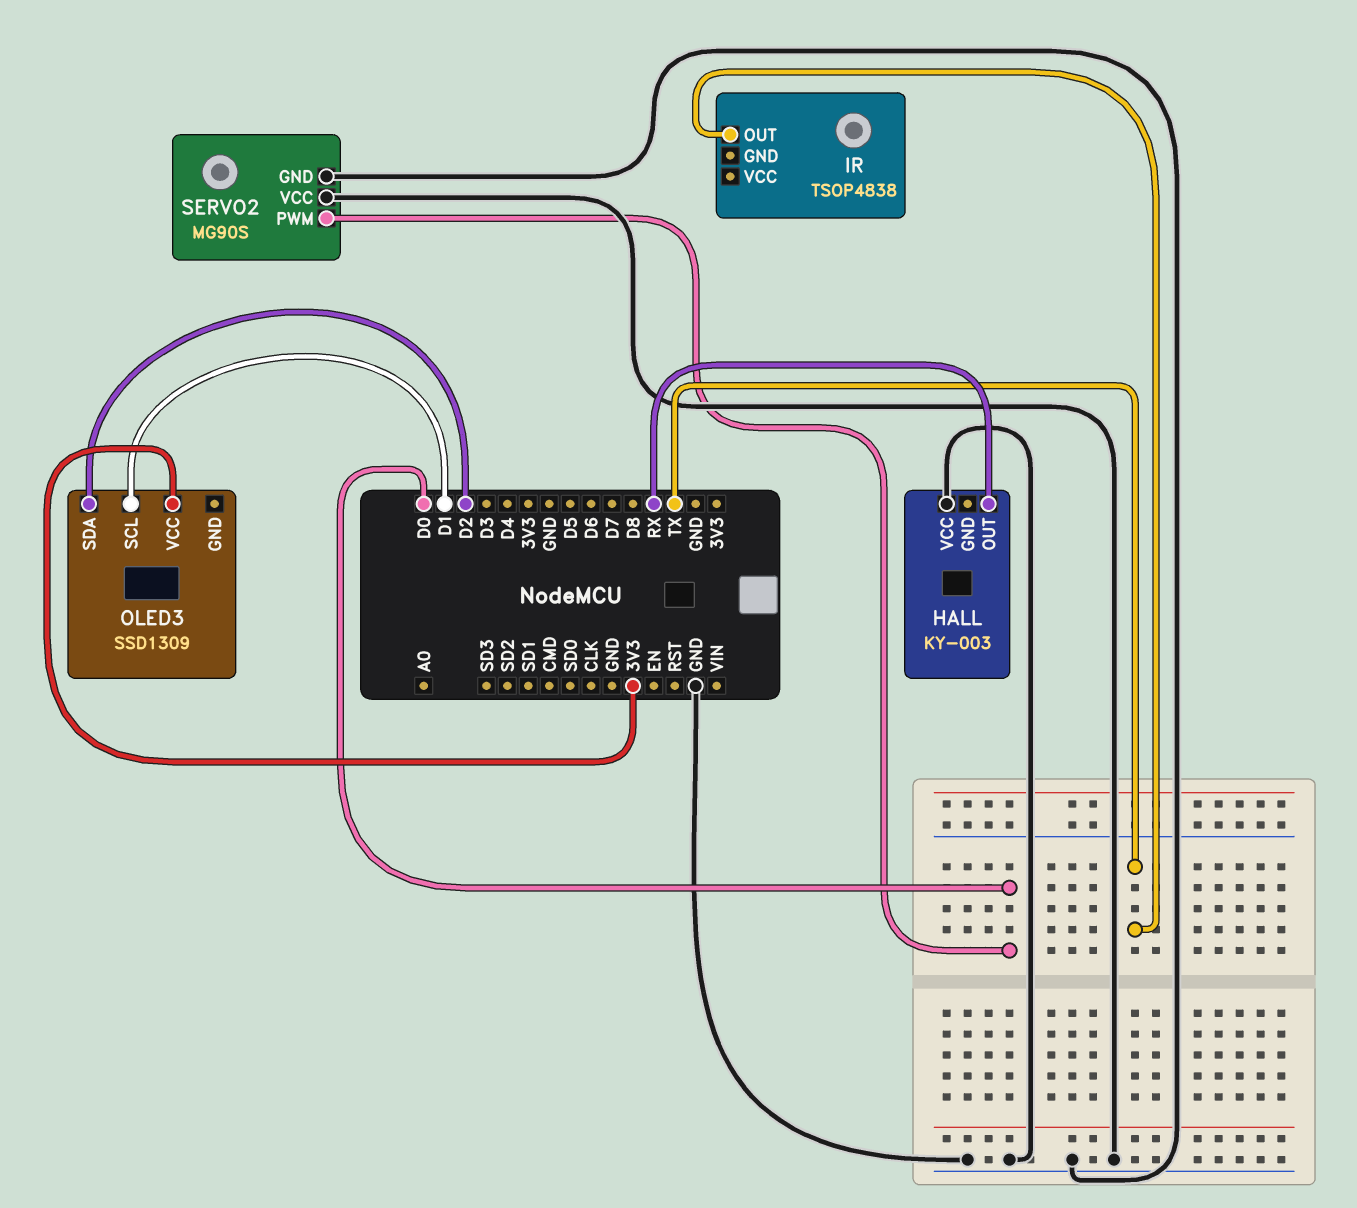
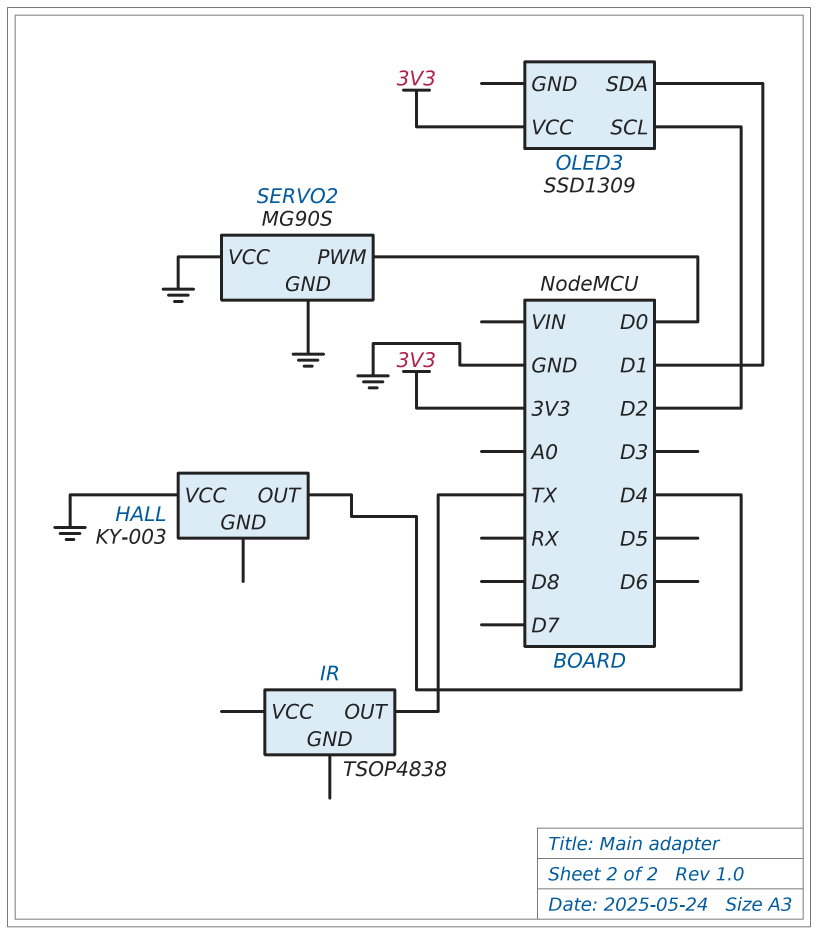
HALL pin OUT: RX -> D4
OLED3 pin SCL: D1 -> D2
OLED3 pin SDA: D2 -> D1

